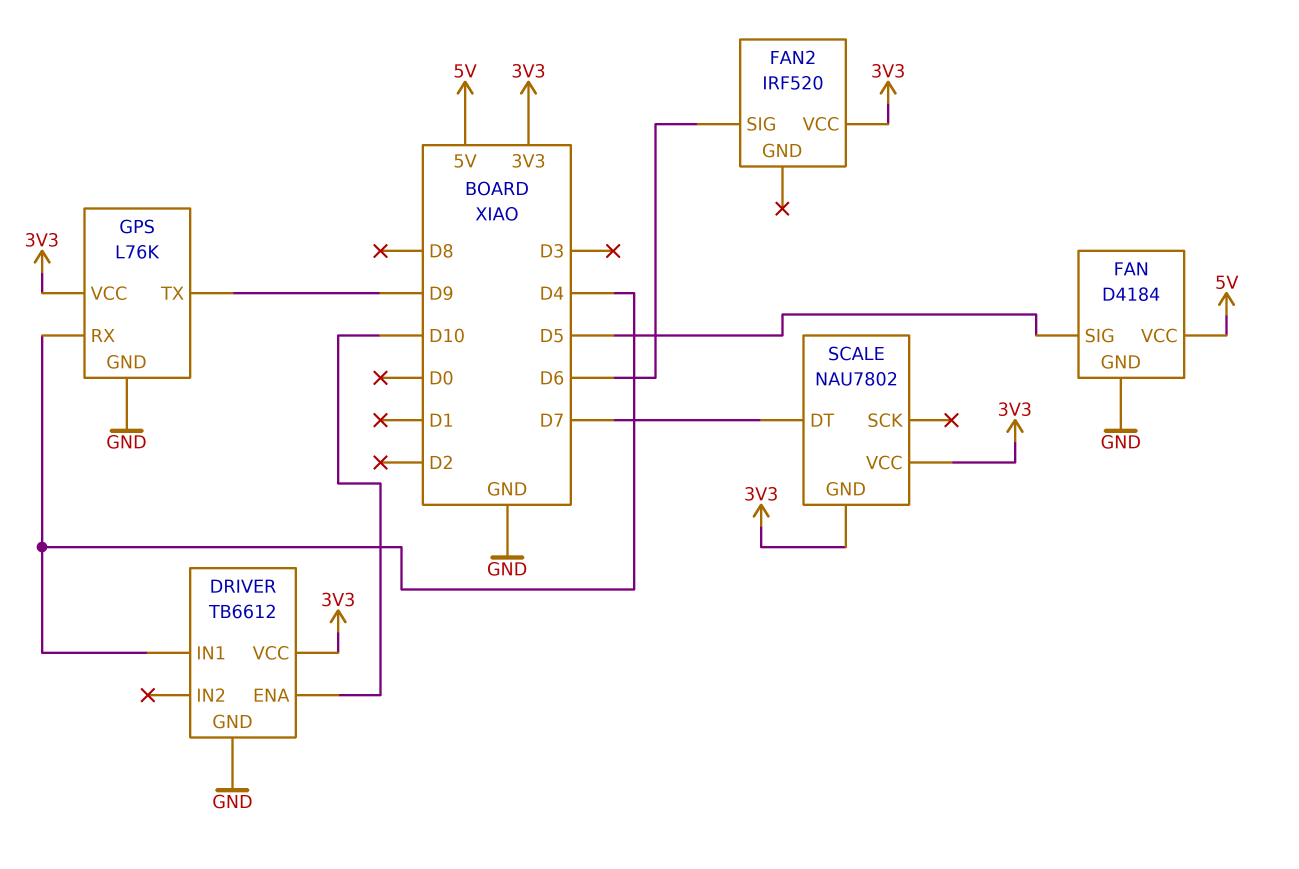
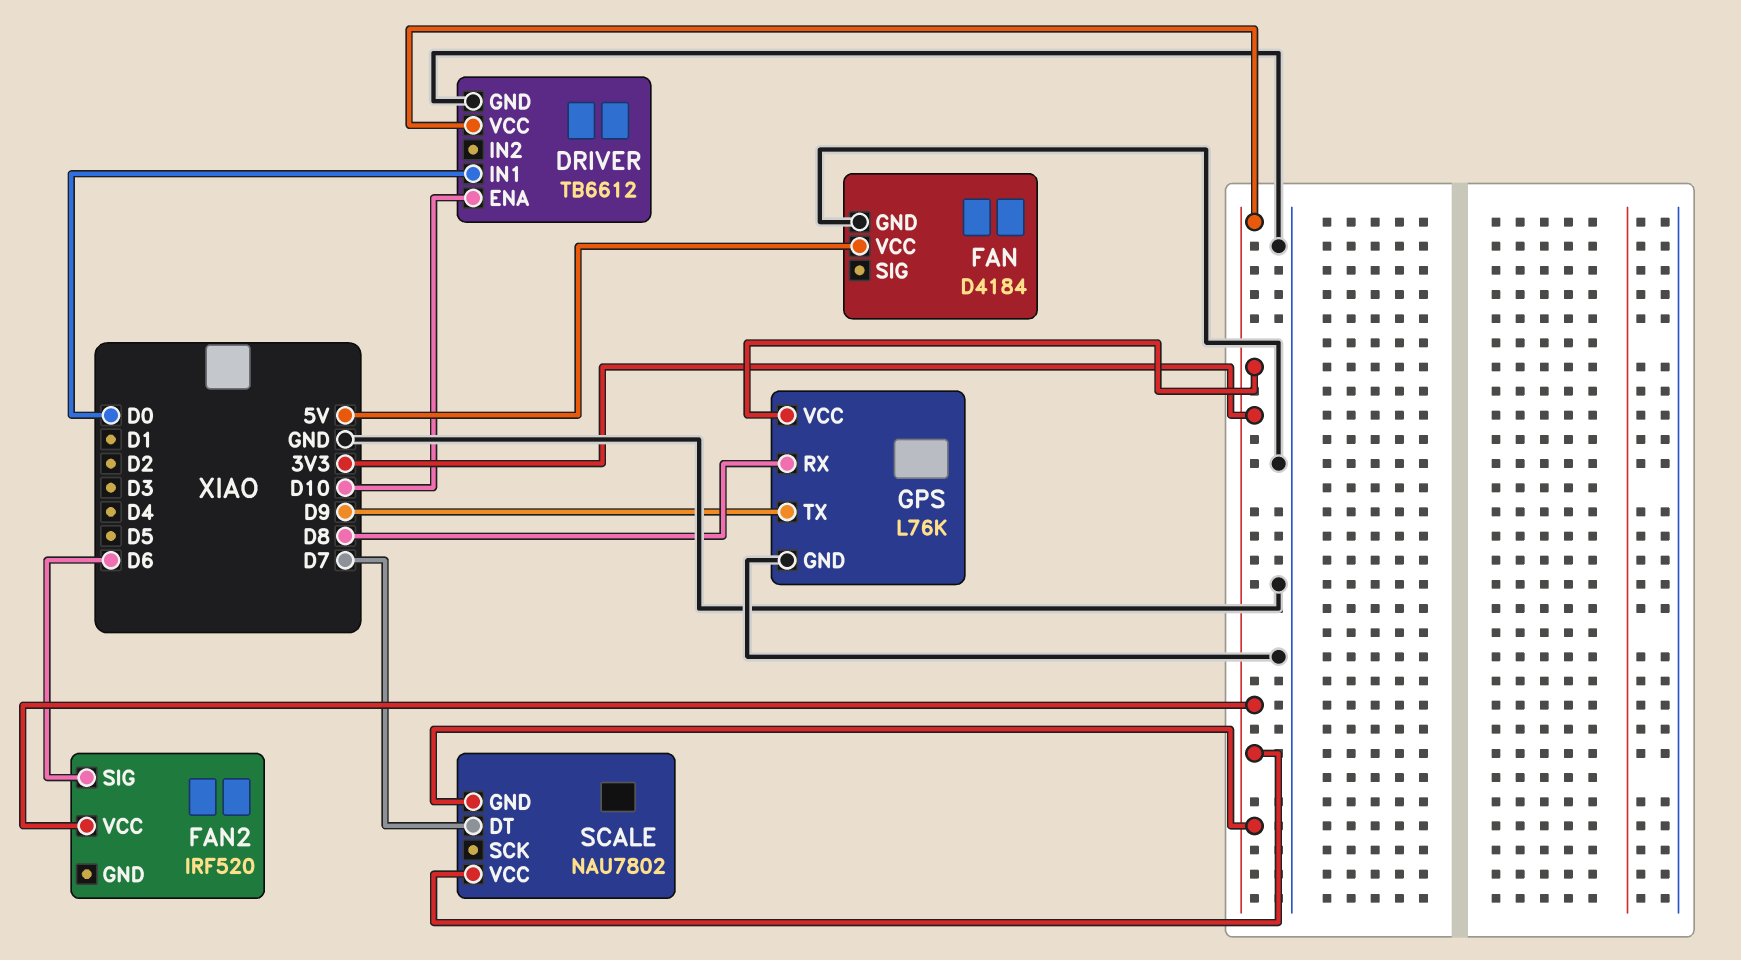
DRIVER pin IN1: D4 -> D0
FAN pin SIG: D5 -> none
GPS pin RX: D4 -> D8

